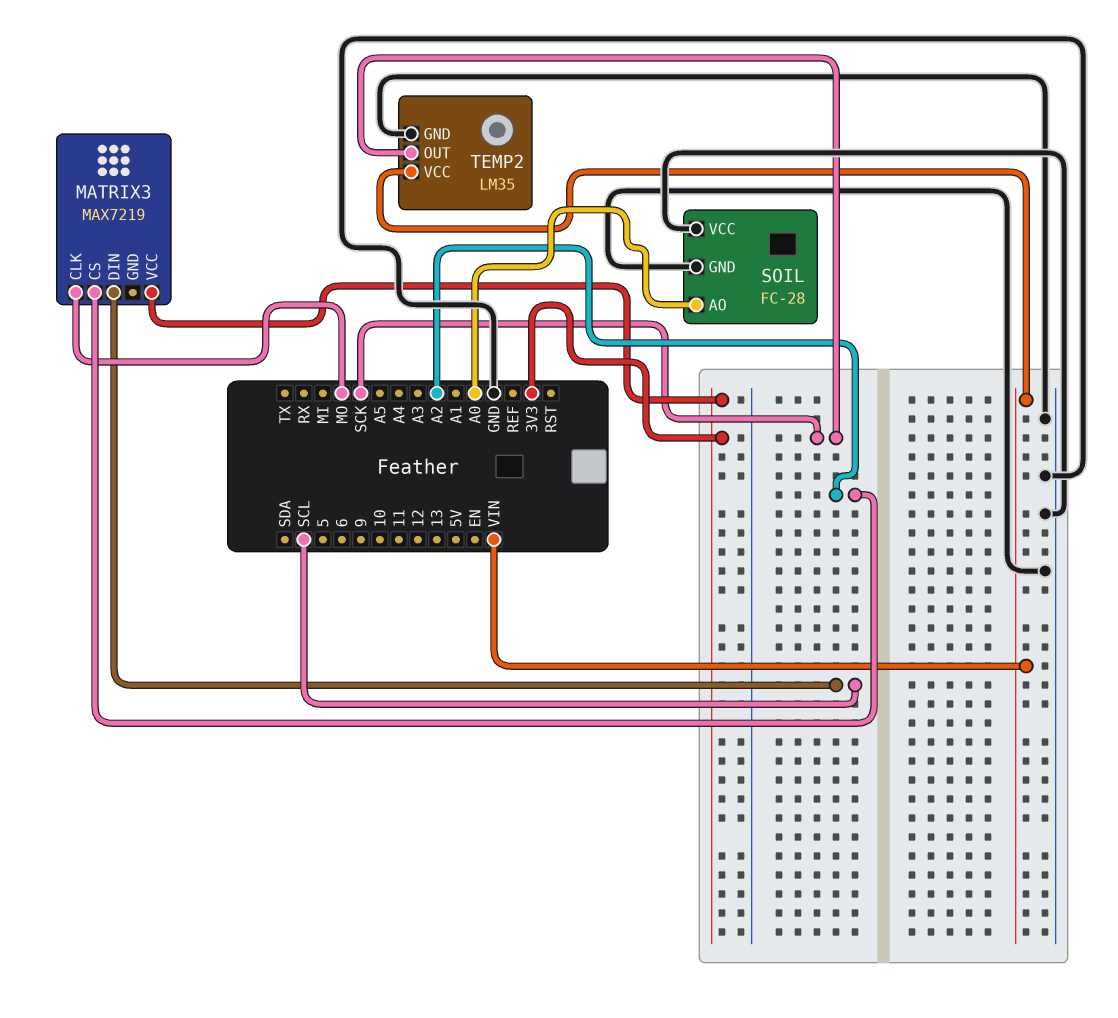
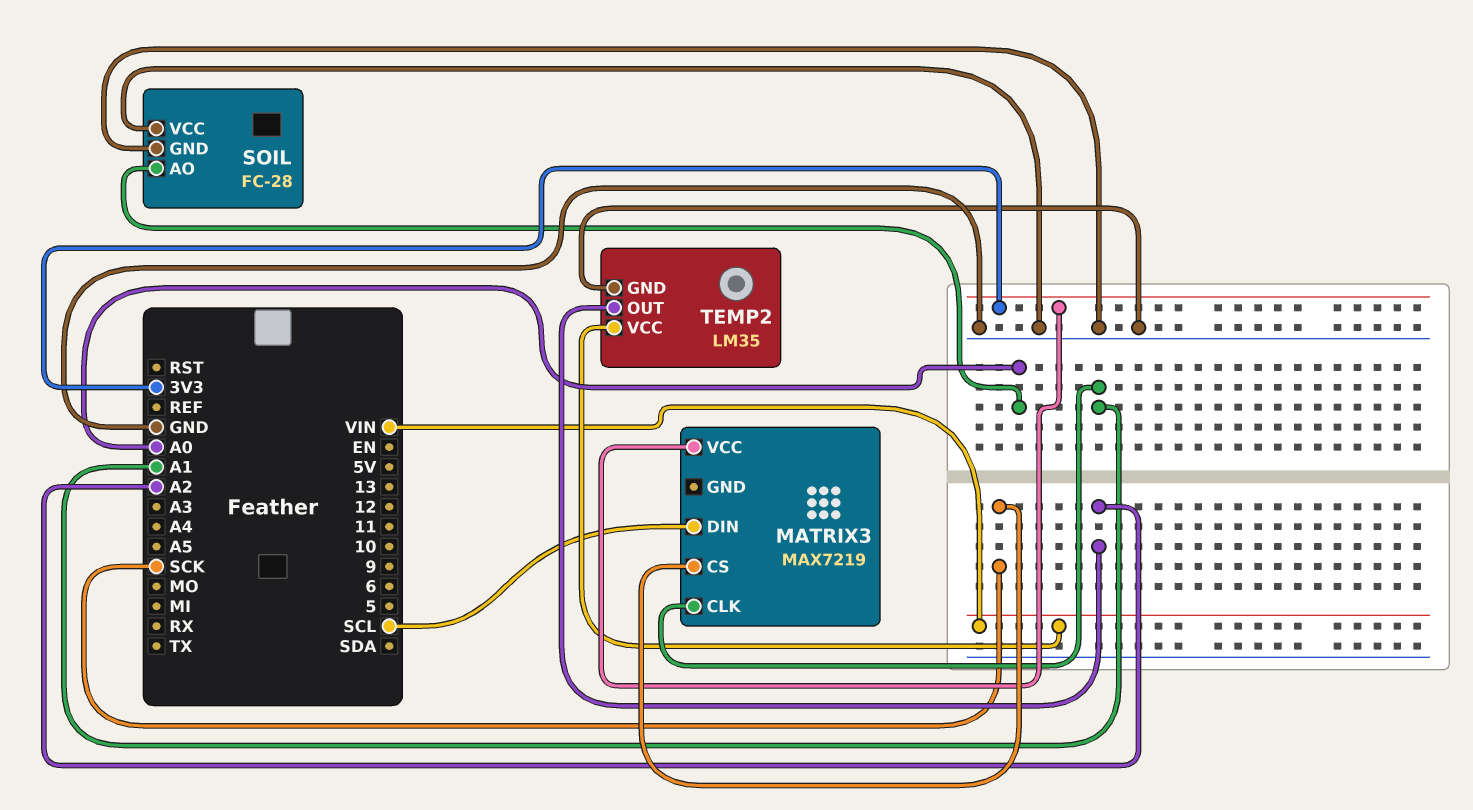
MATRIX3 pin CLK: MO -> A1
MATRIX3 pin CS: A2 -> SCK
TEMP2 pin OUT: SCK -> A2

